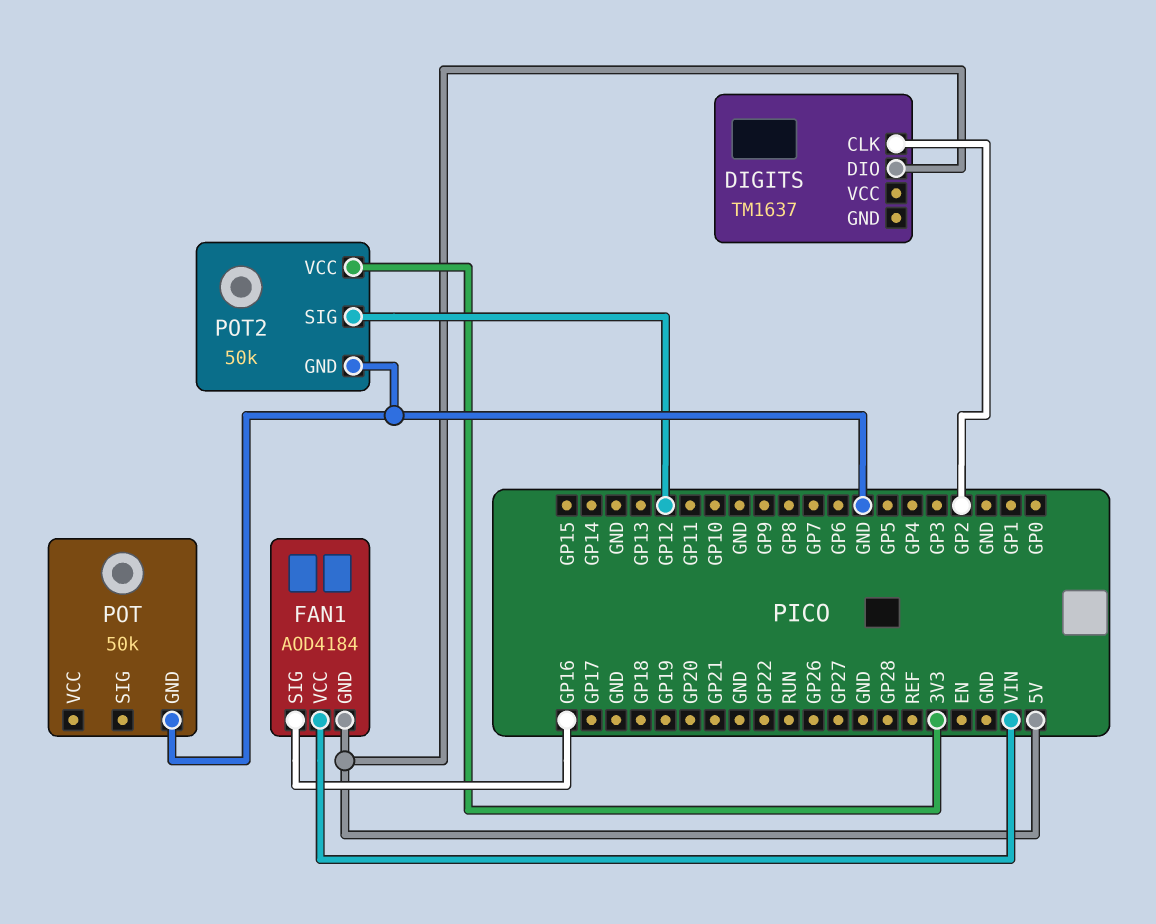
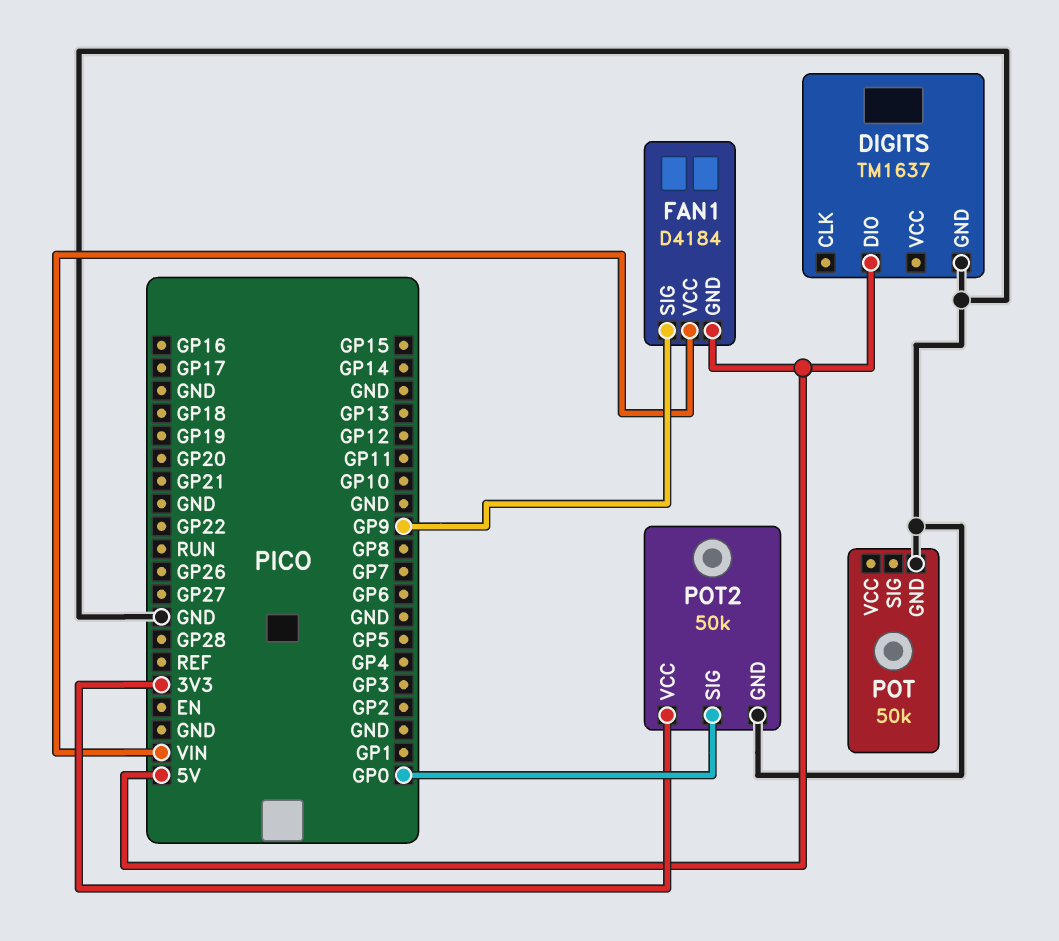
DIGITS pin CLK: GP2 -> none
DIGITS pin GND: none -> GND
FAN1: AOD4184 -> D4184
FAN1 pin SIG: GP16 -> GP9
POT2 pin SIG: GP12 -> GP0

